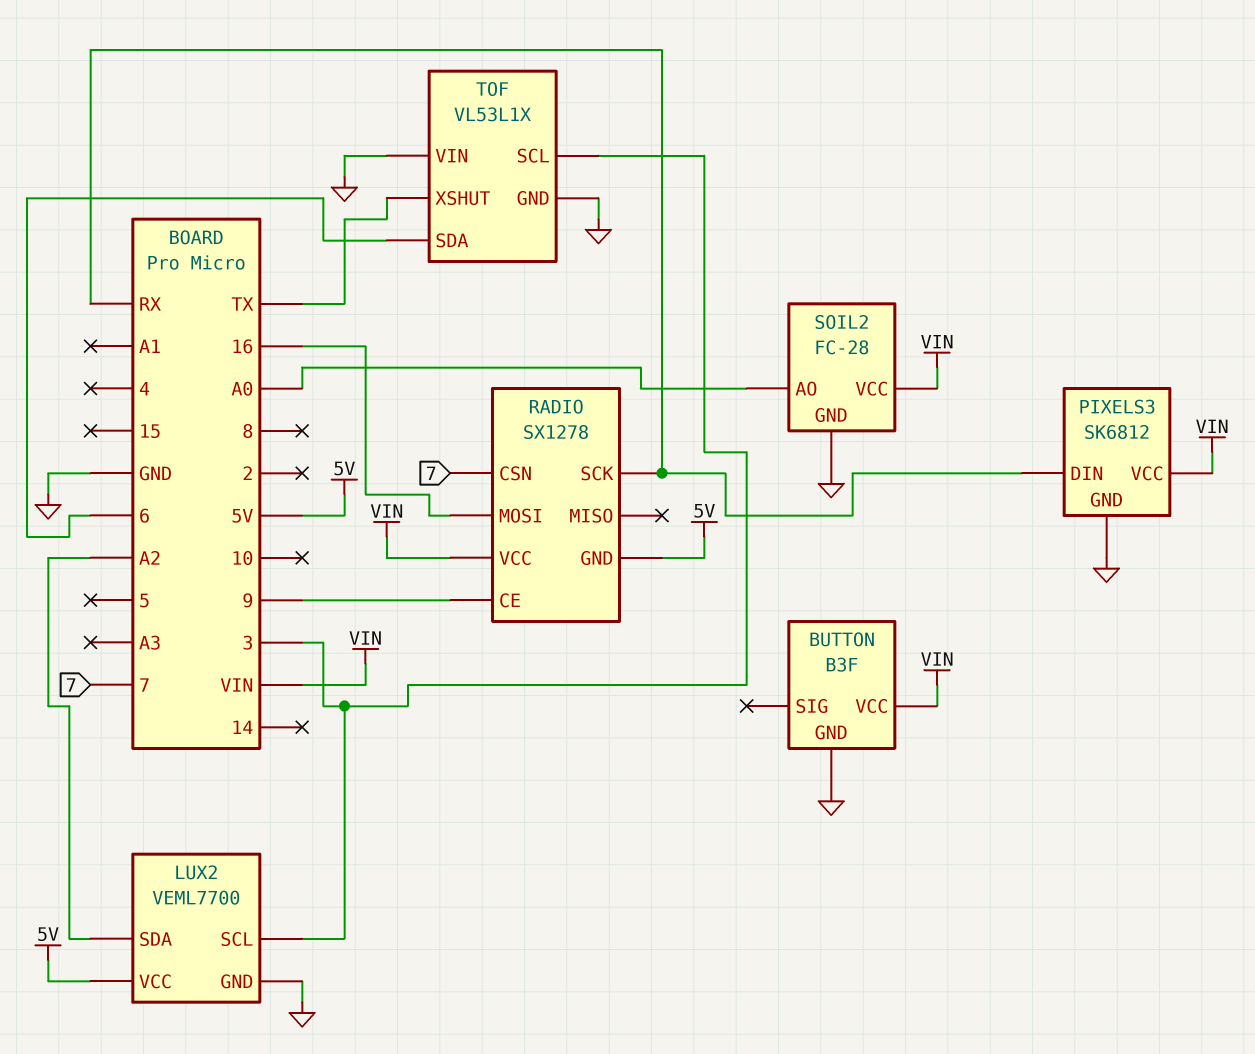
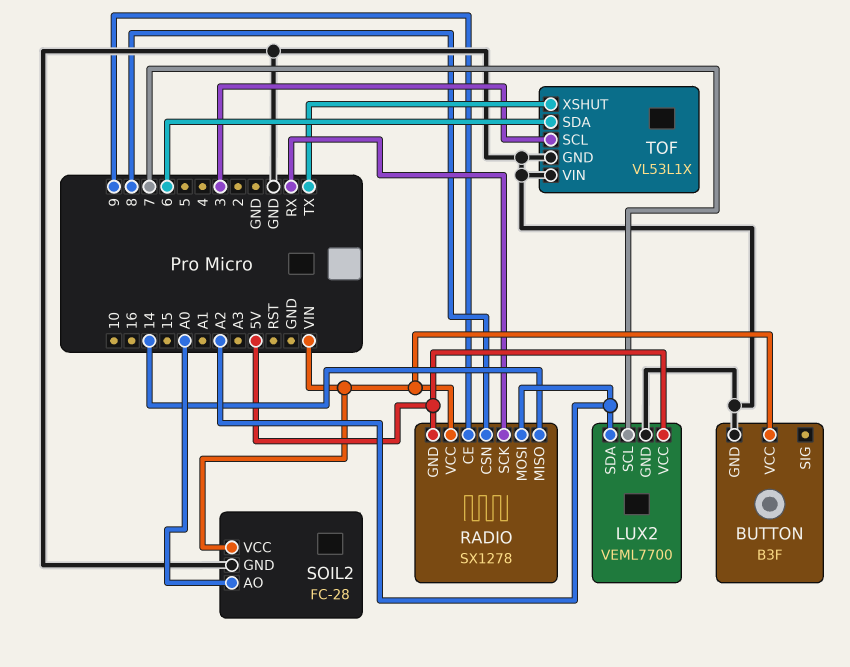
LUX2 pin SCL: 3 -> 7
PIXELS3: SK6812 -> none
PIXELS3 pin DIN: RX -> none
PIXELS3 pin GND: GND -> none
PIXELS3 pin VCC: VIN -> none
RADIO pin CSN: 7 -> 8
RADIO pin MISO: none -> 14
RADIO pin MOSI: 16 -> A2

